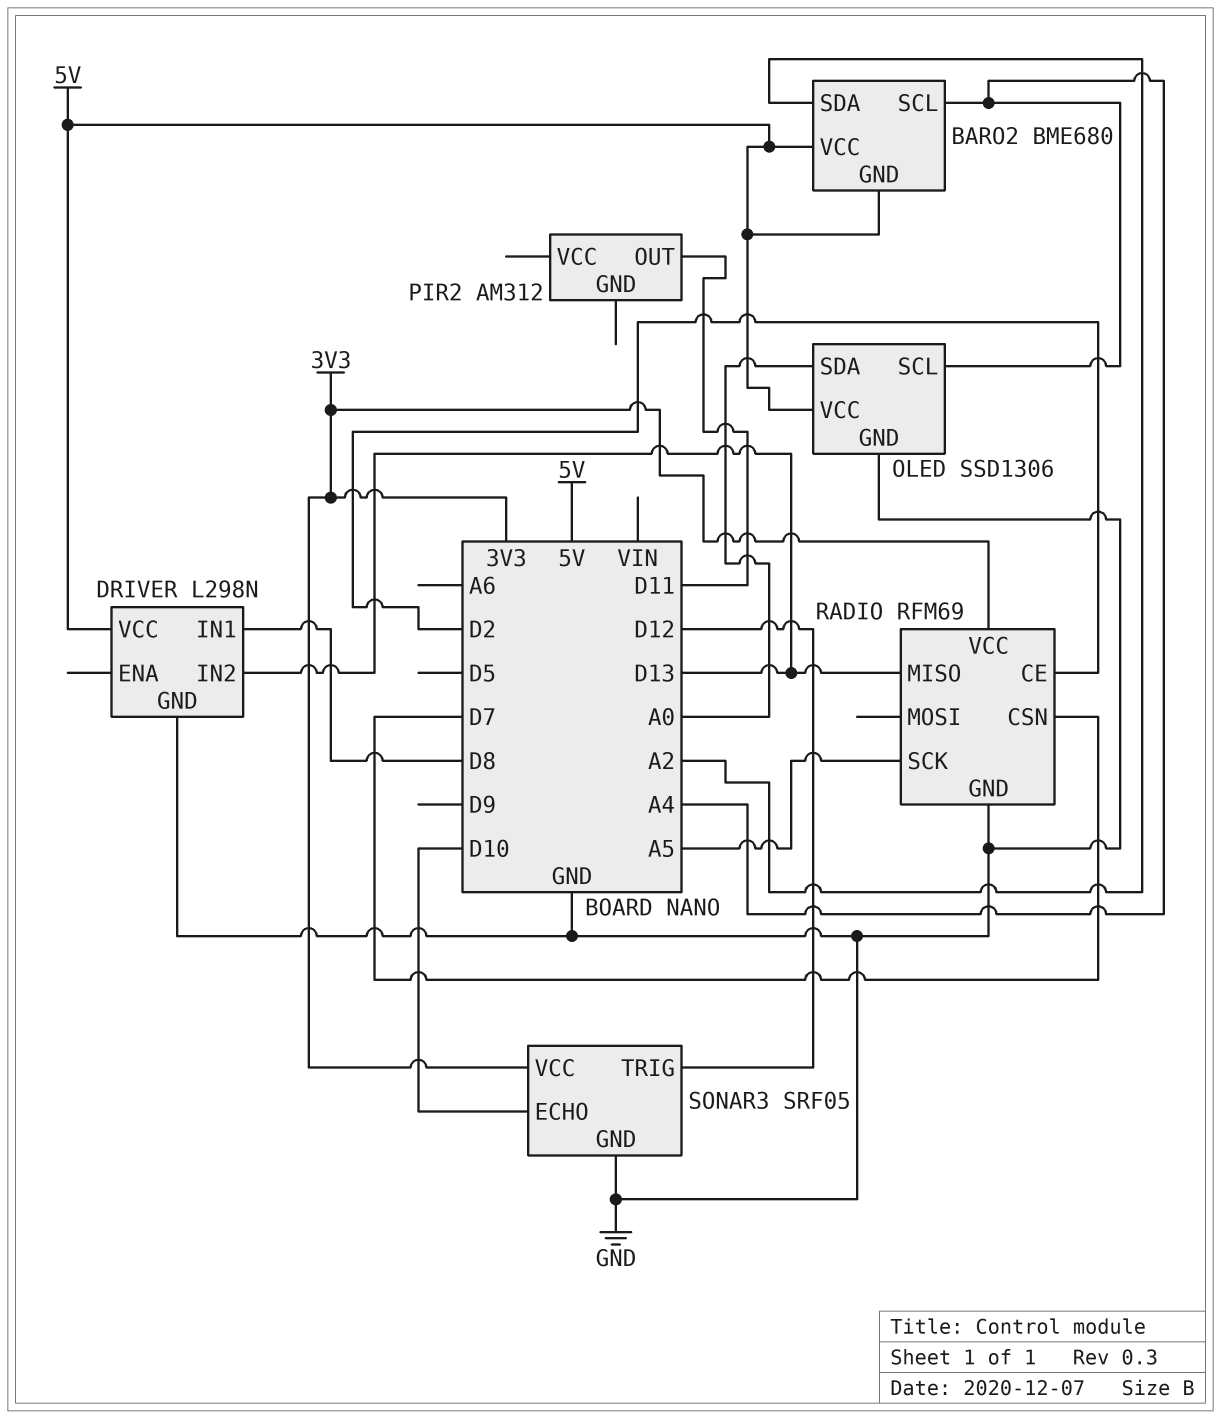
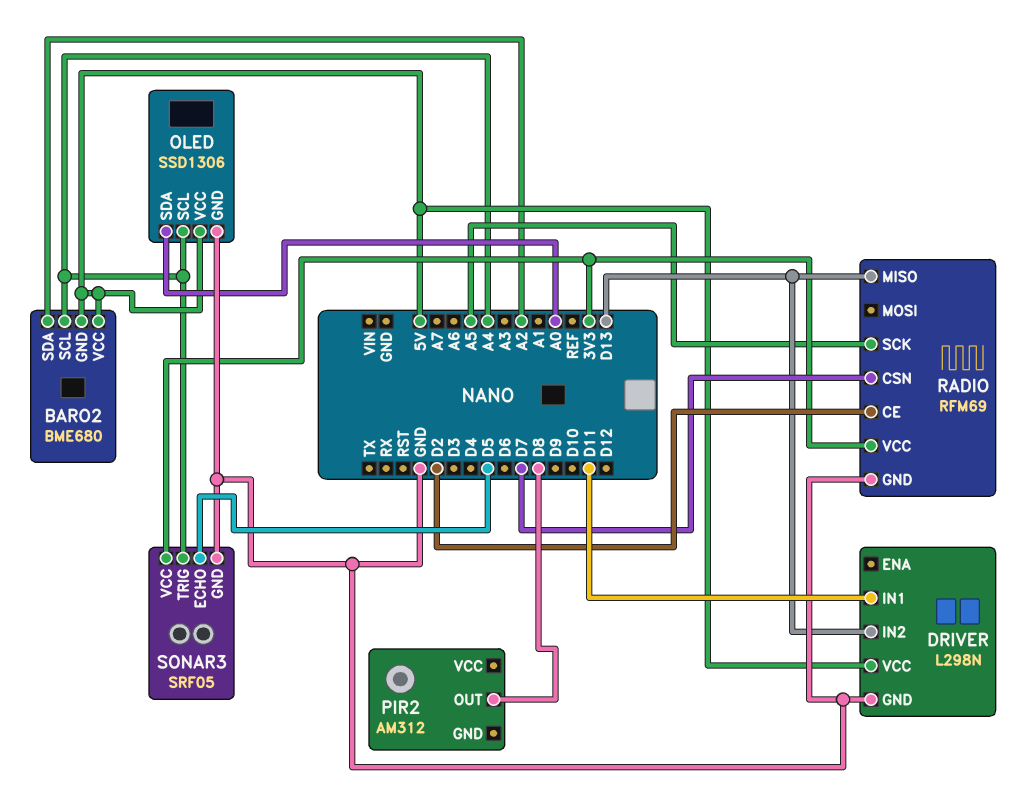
DRIVER pin IN1: D8 -> D11
PIR2 pin OUT: D11 -> D8
SONAR3 pin ECHO: D10 -> D5
SONAR3 pin TRIG: D12 -> A4

